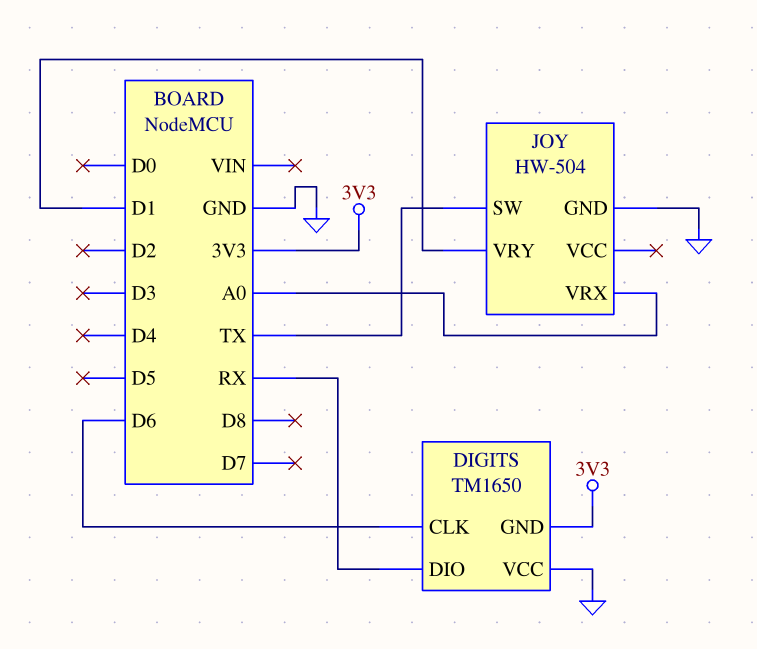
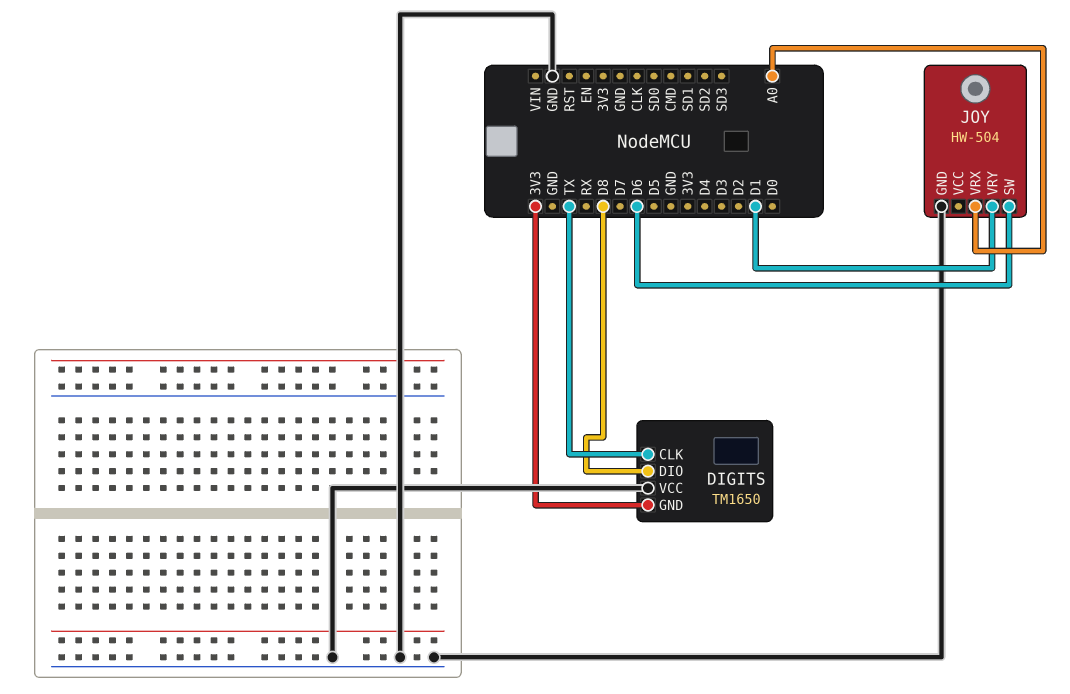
DIGITS pin CLK: D6 -> TX
DIGITS pin DIO: RX -> D8
JOY pin SW: TX -> D6

